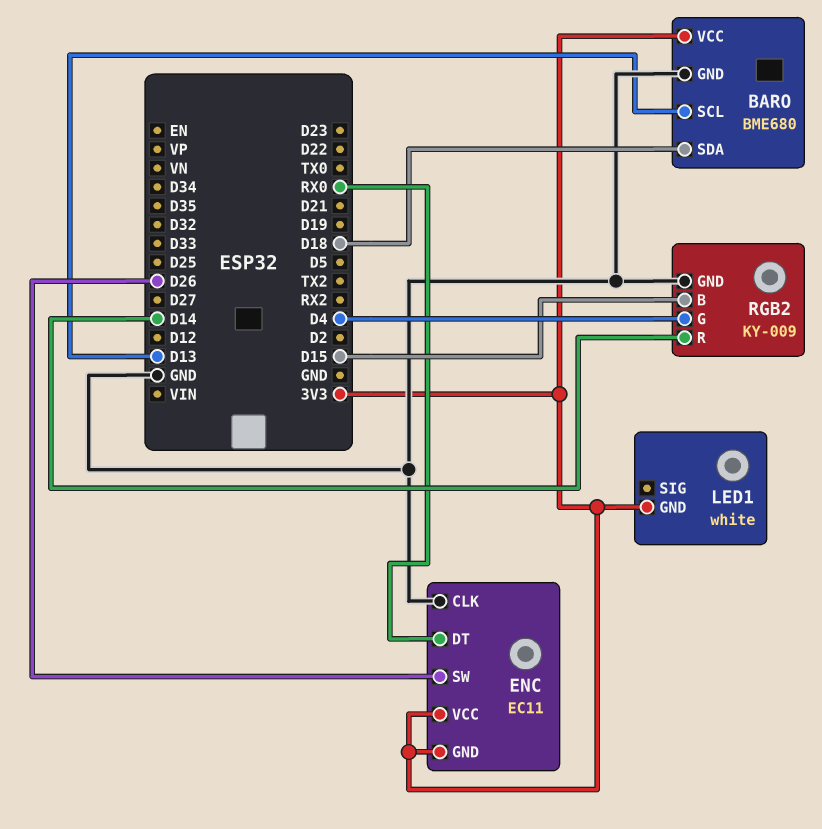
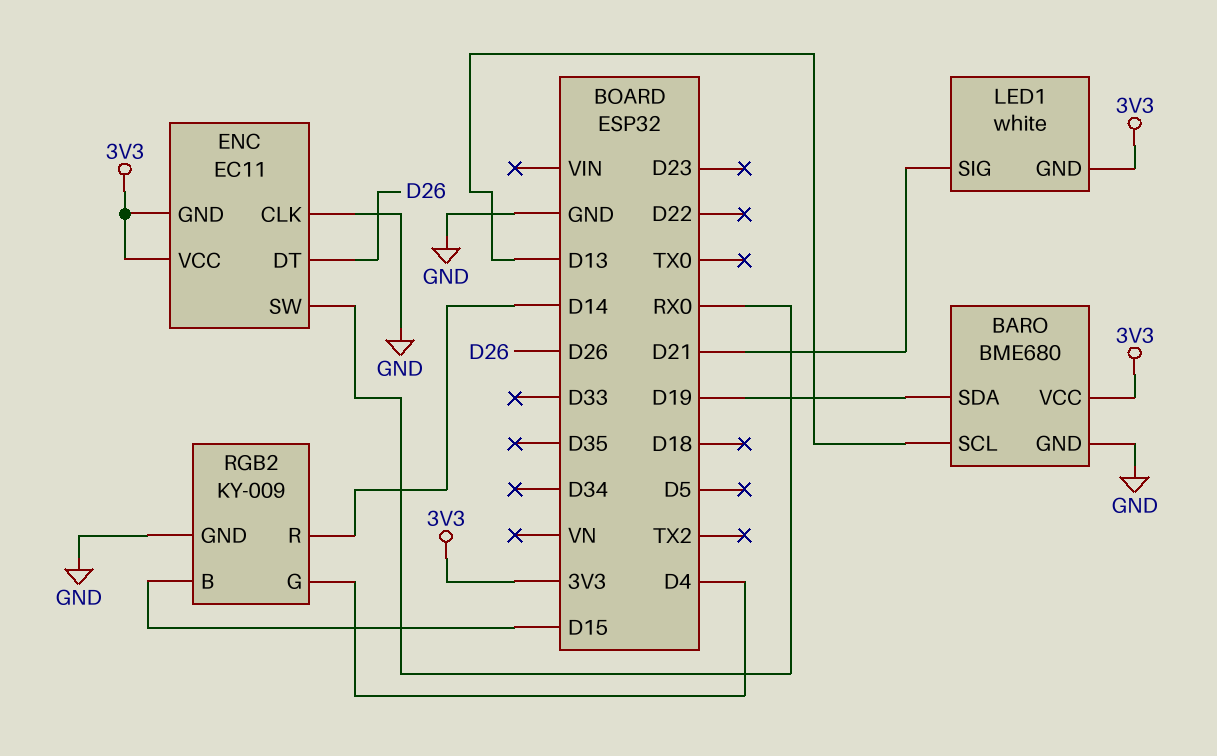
BARO pin SDA: D18 -> D19
ENC pin DT: RX0 -> D26
ENC pin SW: D26 -> RX0
LED1 pin SIG: none -> D21

